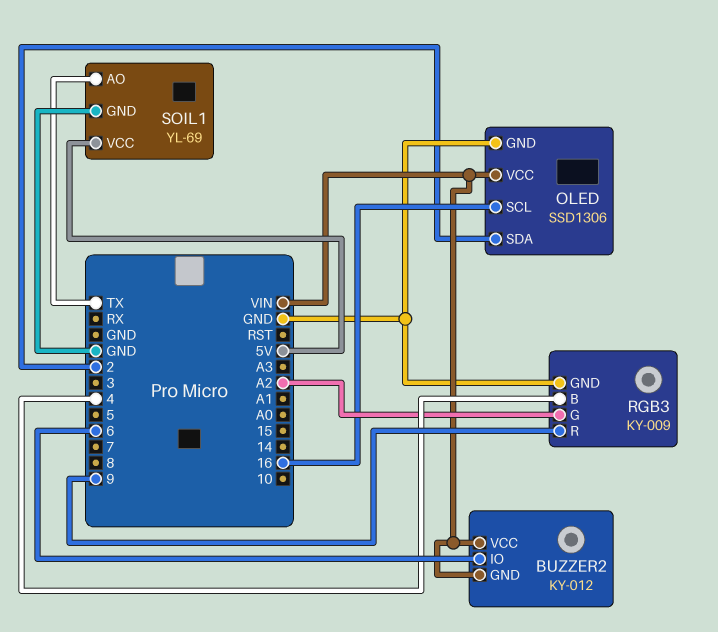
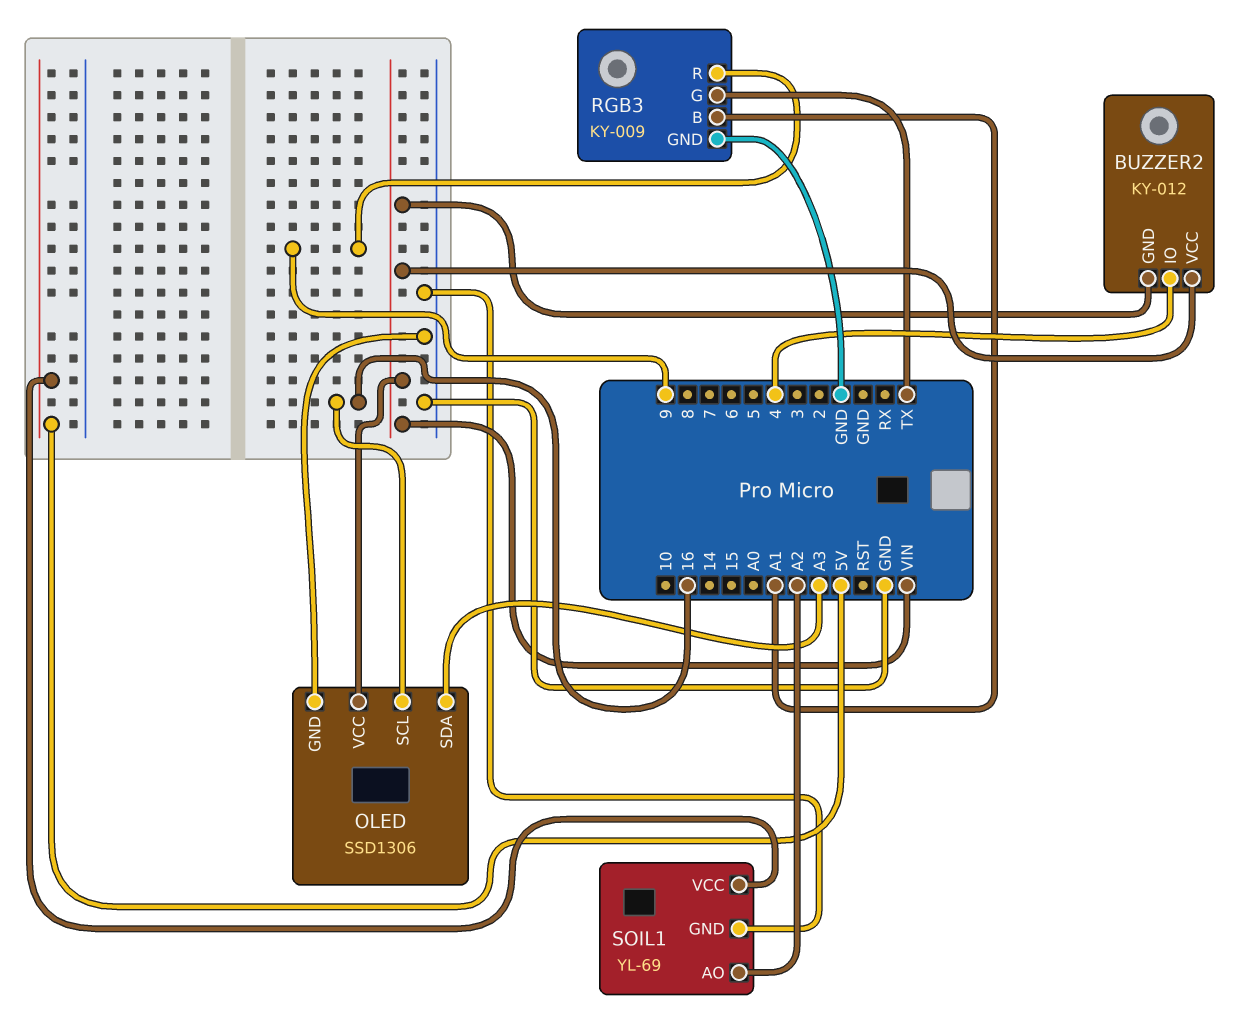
BUZZER2 pin IO: 6 -> 4
OLED pin SDA: 2 -> A3
RGB3 pin B: 4 -> A1
RGB3 pin G: A2 -> TX
SOIL1 pin AO: TX -> A2

